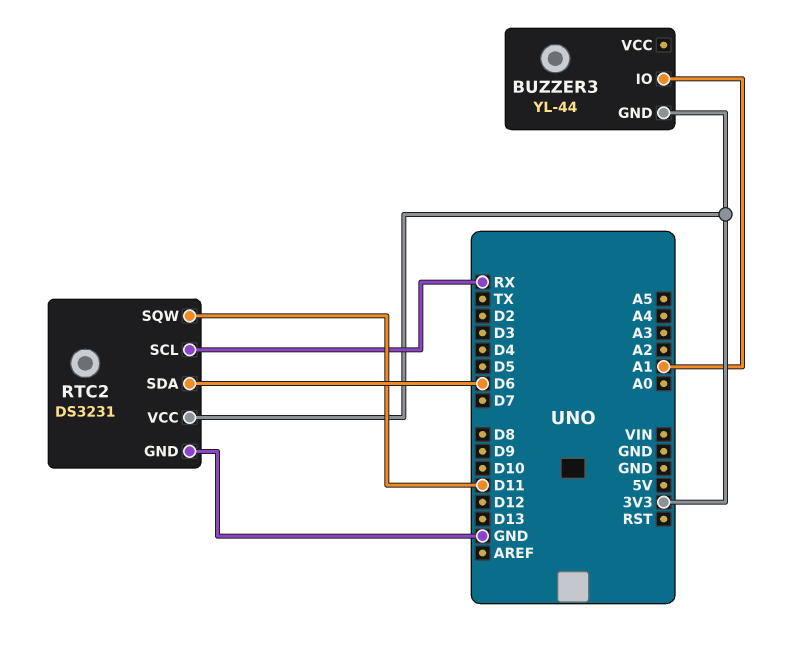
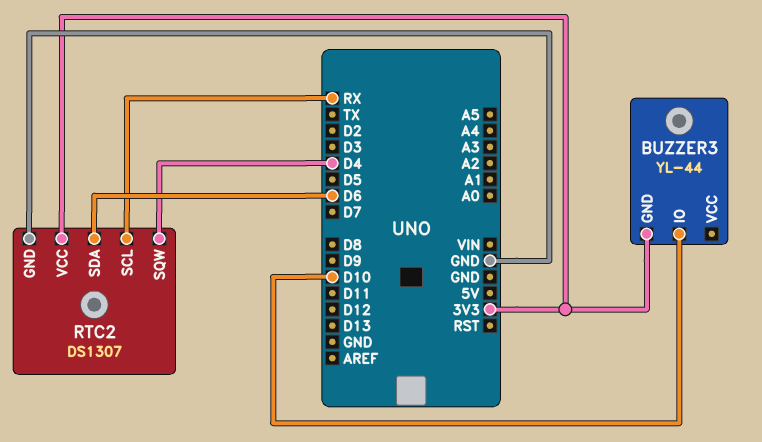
BUZZER3 pin IO: A1 -> D10
RTC2: DS3231 -> DS1307
RTC2 pin SQW: D11 -> D4

